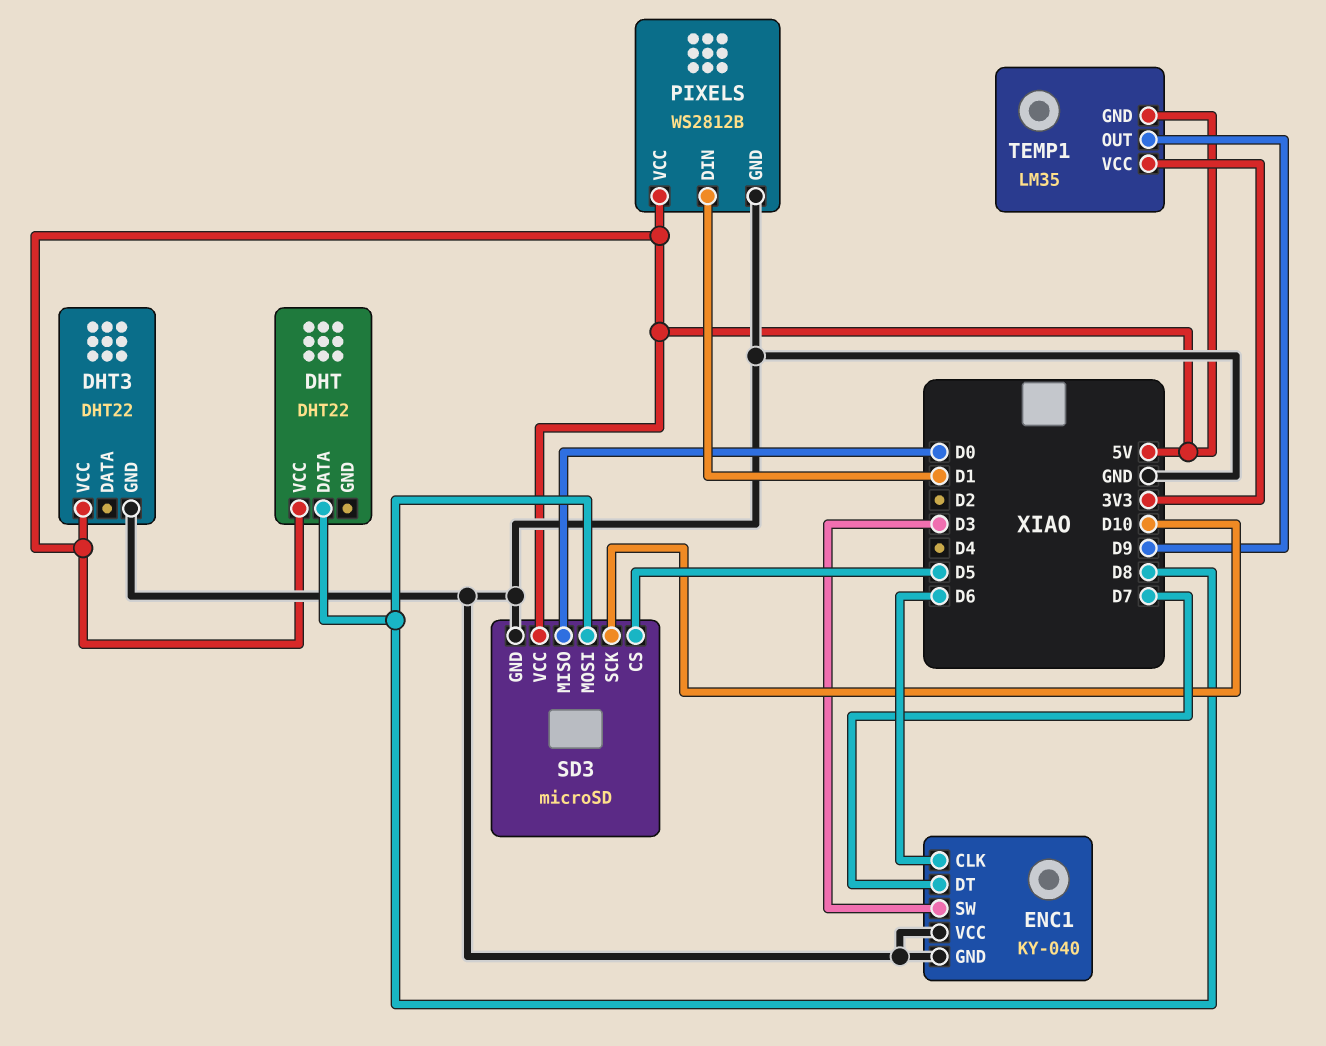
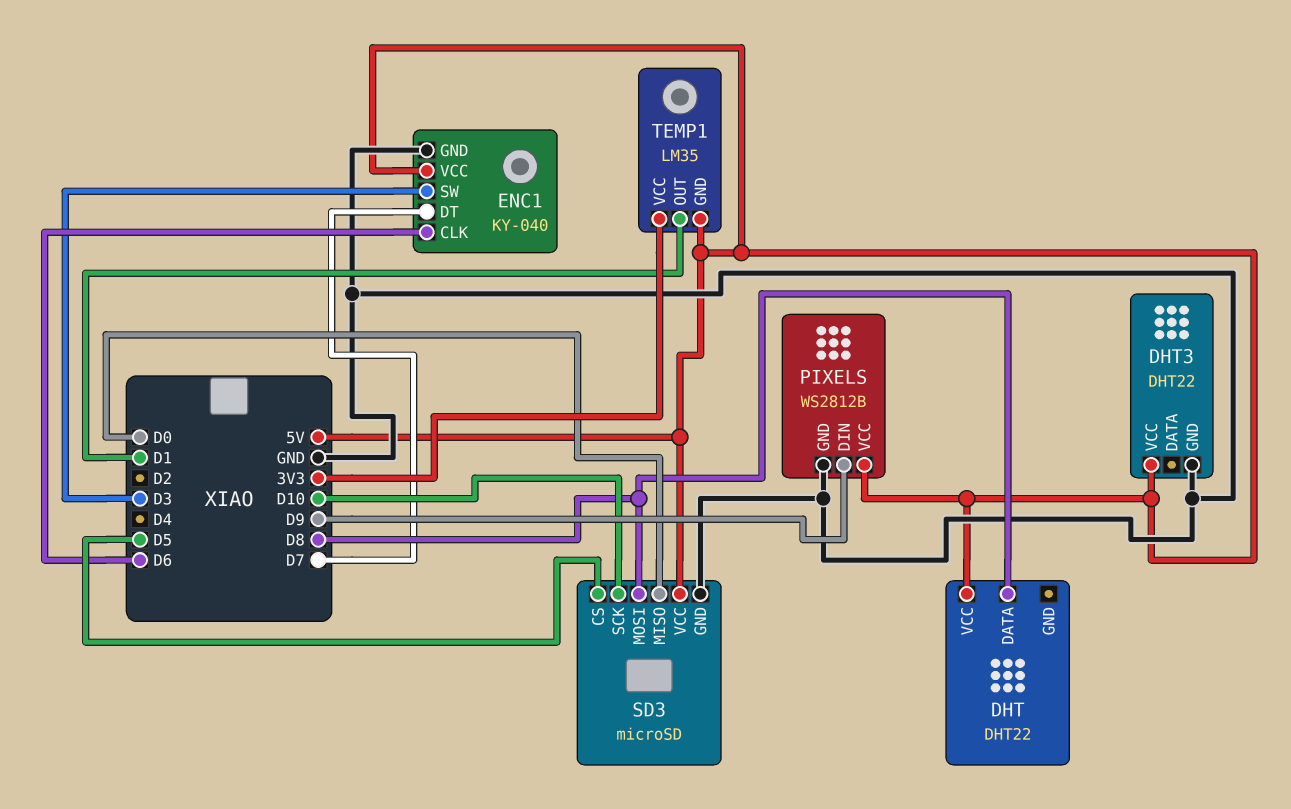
ENC1 pin VCC: GND -> 5V
PIXELS pin DIN: D1 -> D9
TEMP1 pin OUT: D9 -> D1

